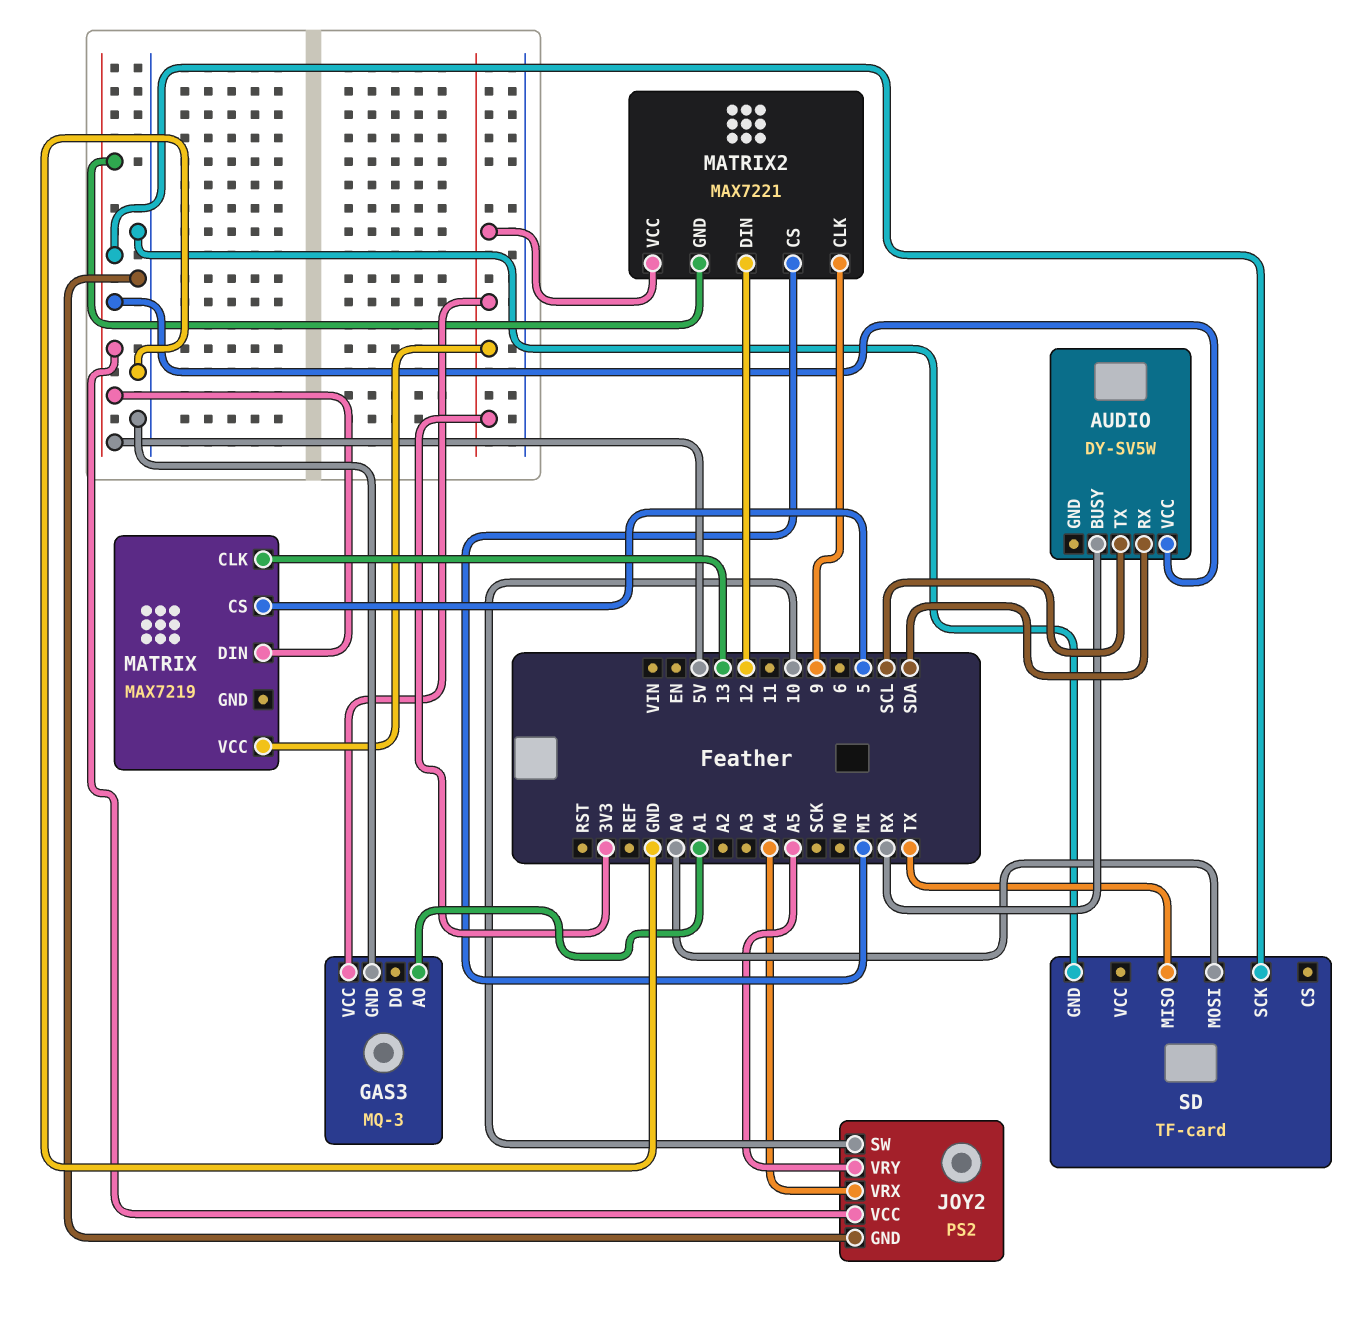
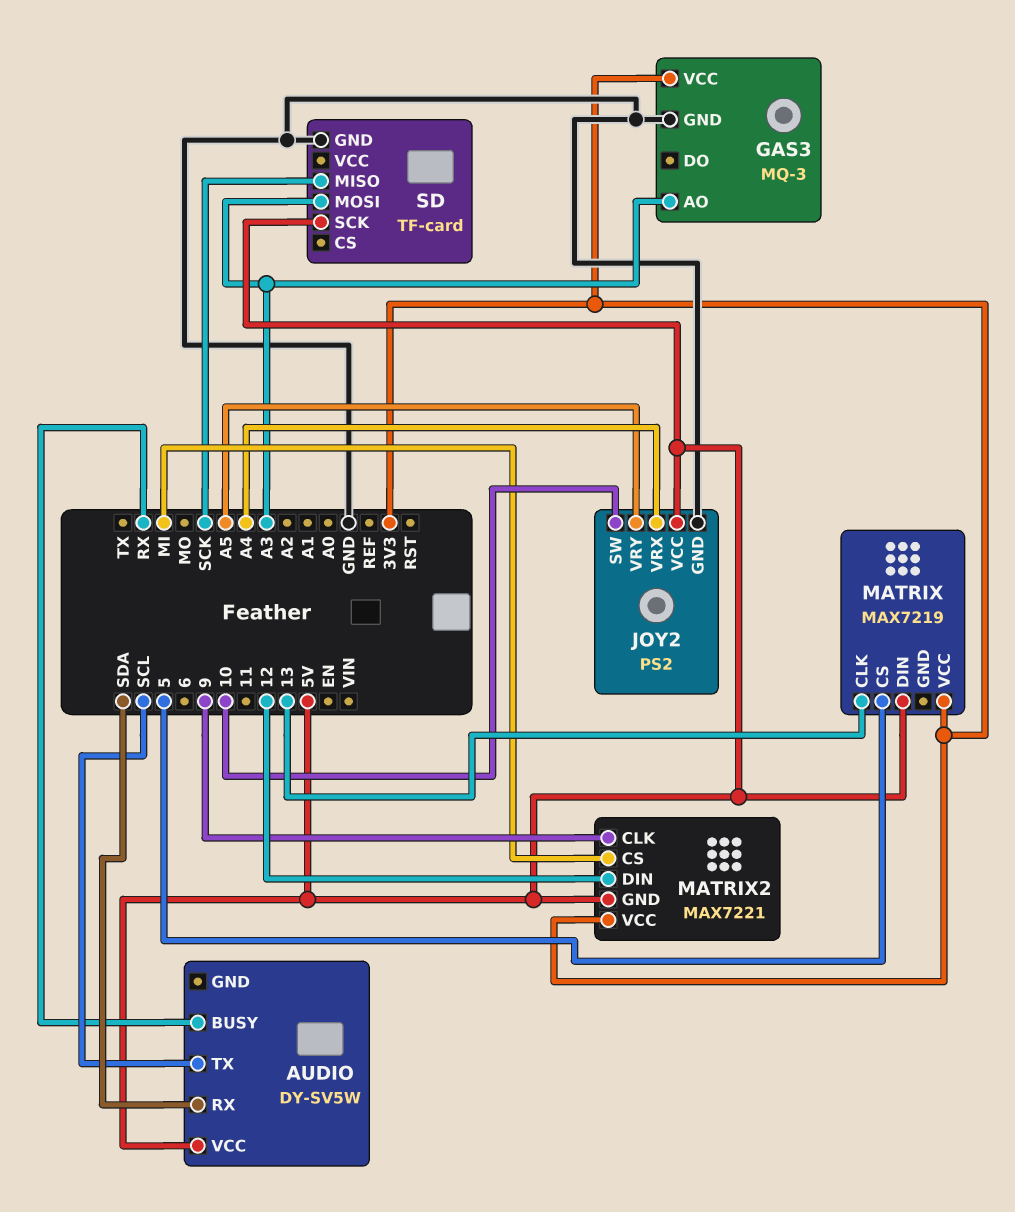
GAS3 pin AO: A1 -> A3
SD pin MISO: TX -> SCK
SD pin MOSI: A0 -> A3

